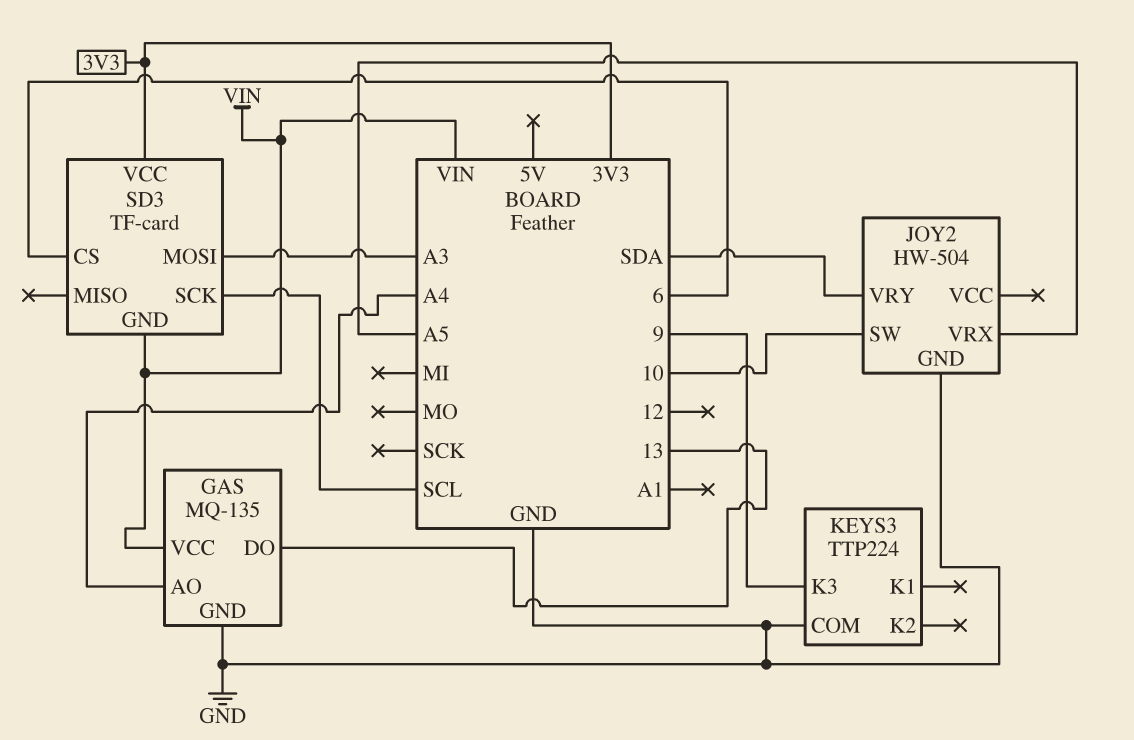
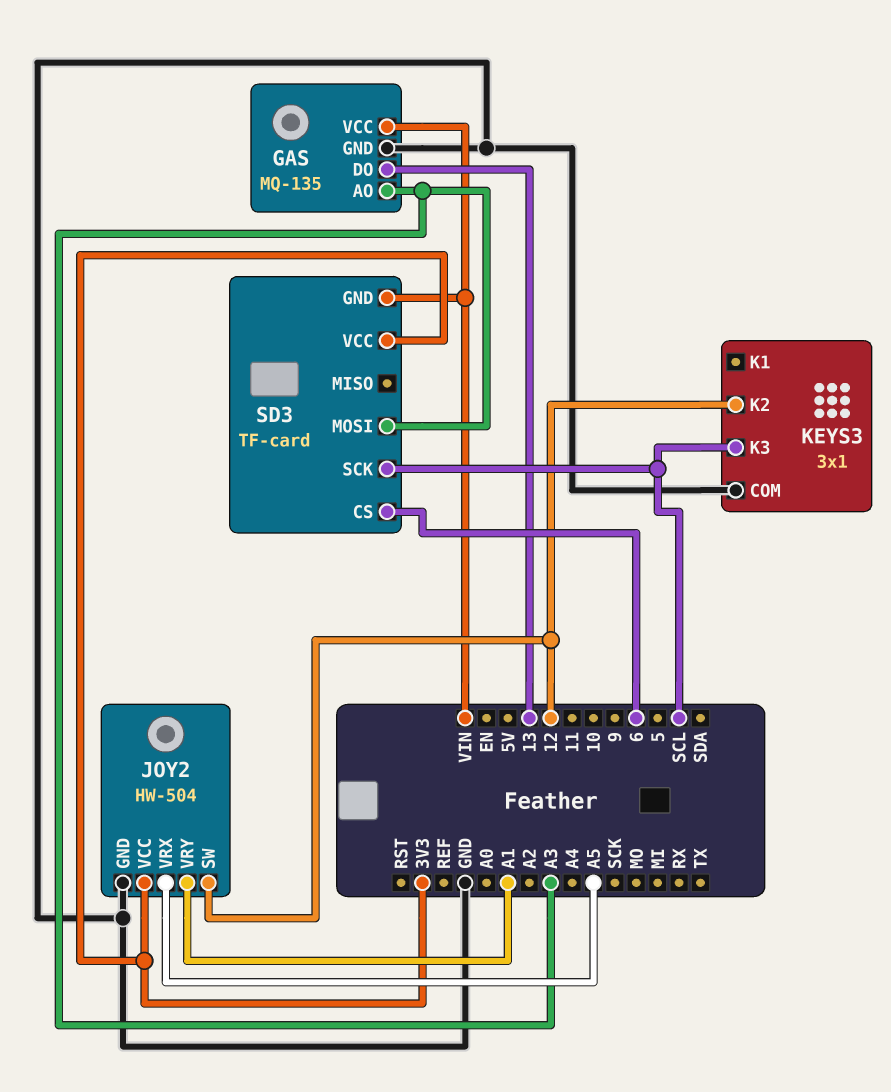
GAS pin AO: A4 -> A3
JOY2 pin SW: 10 -> 12
JOY2 pin VCC: none -> 3V3
JOY2 pin VRY: SDA -> A1
KEYS3: TTP224 -> 3x1
KEYS3 pin K2: none -> 12
KEYS3 pin K3: 9 -> SCL

